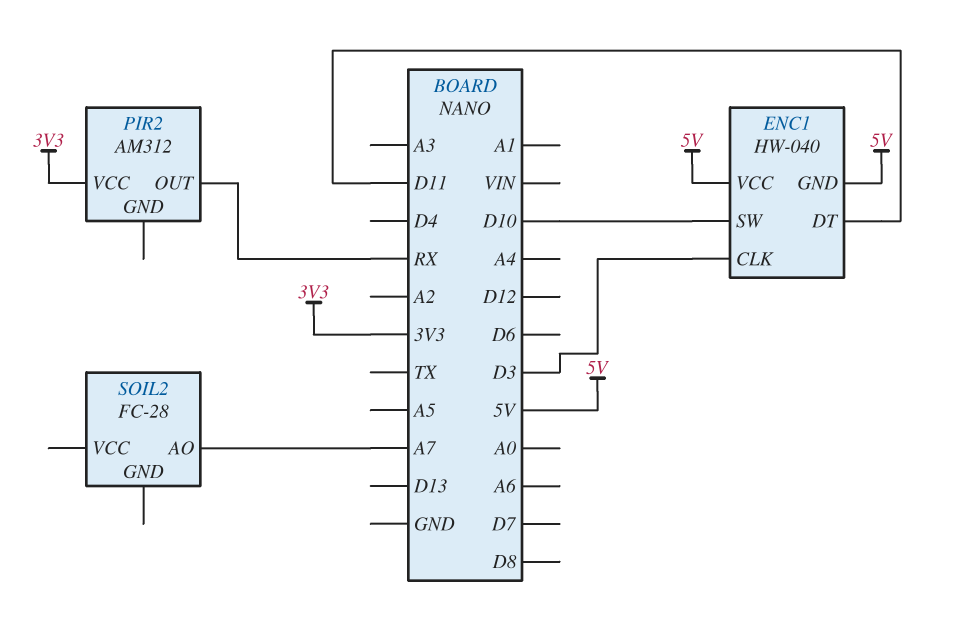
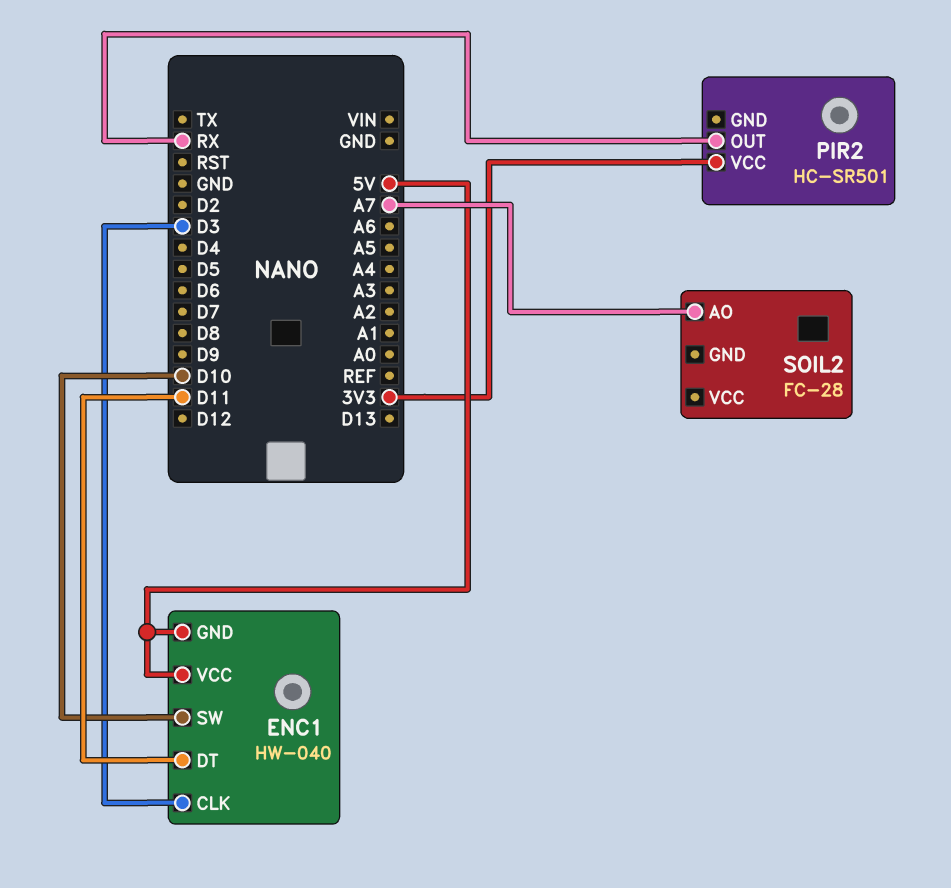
PIR2: AM312 -> HC-SR501

